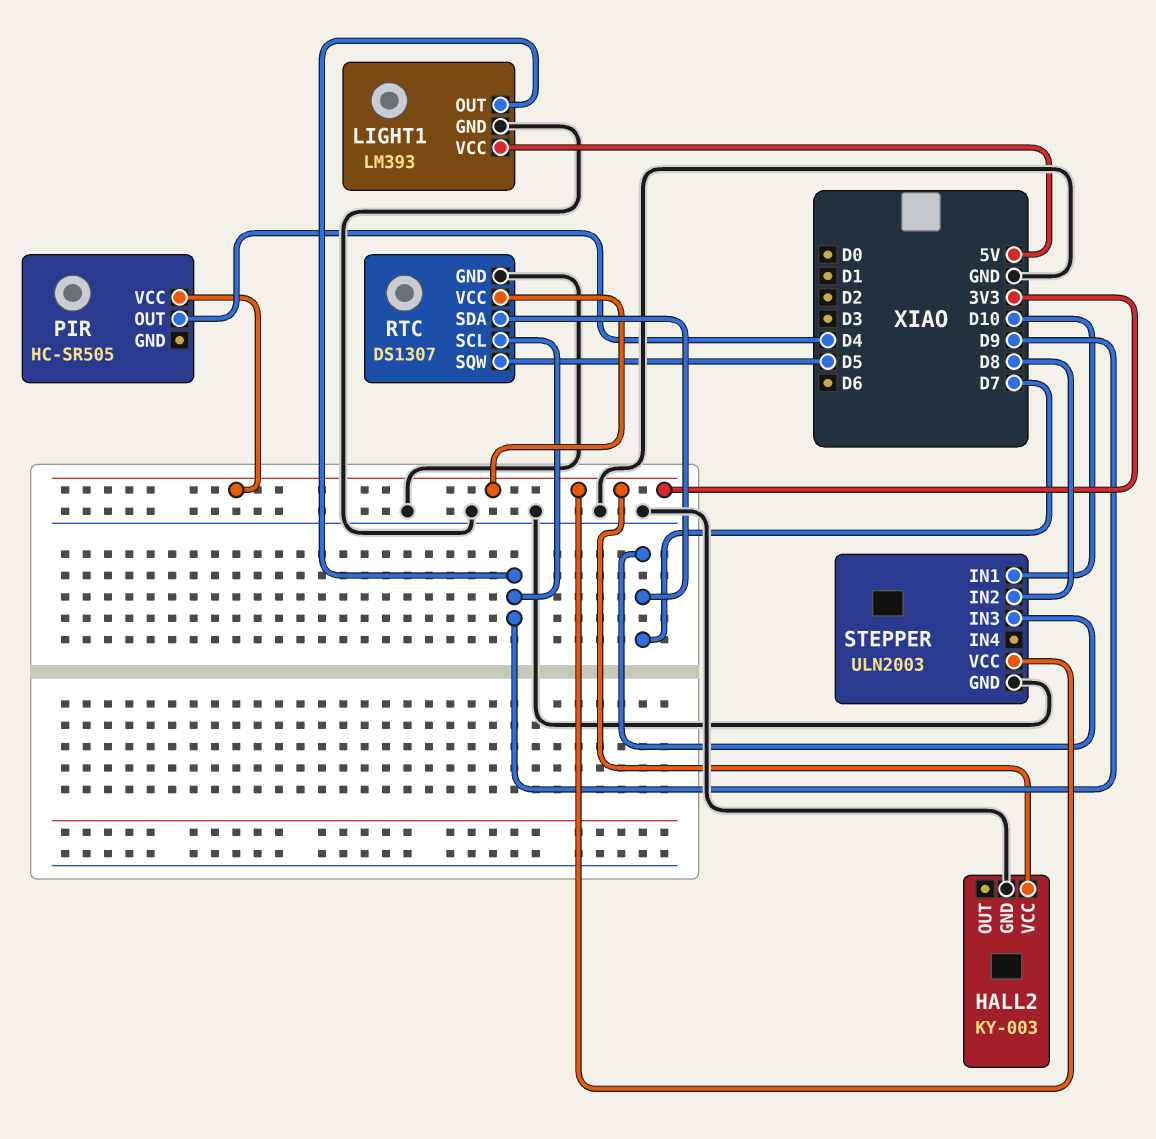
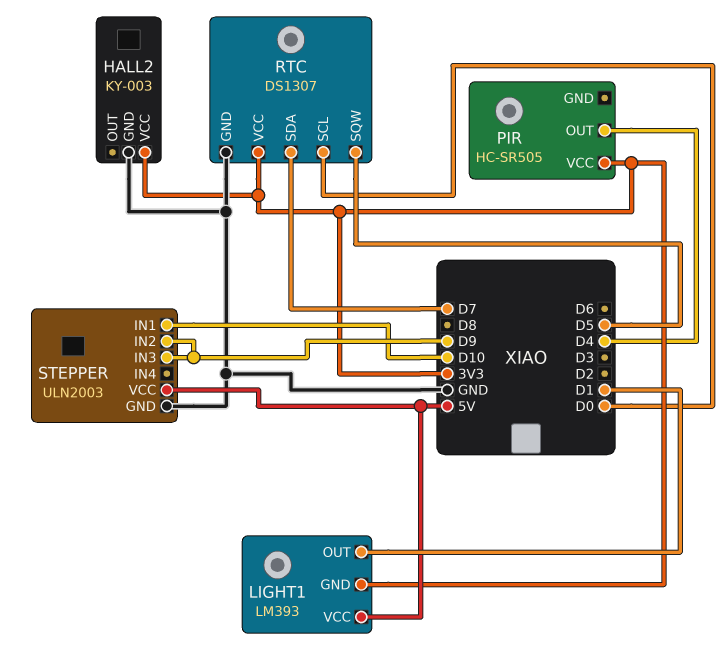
LIGHT1 pin GND: GND -> 3V3
LIGHT1 pin OUT: D9 -> D1
RTC pin SCL: D9 -> D0
STEPPER pin IN2: D8 -> D9
STEPPER pin IN3: D7 -> D9
STEPPER pin VCC: 3V3 -> 5V

